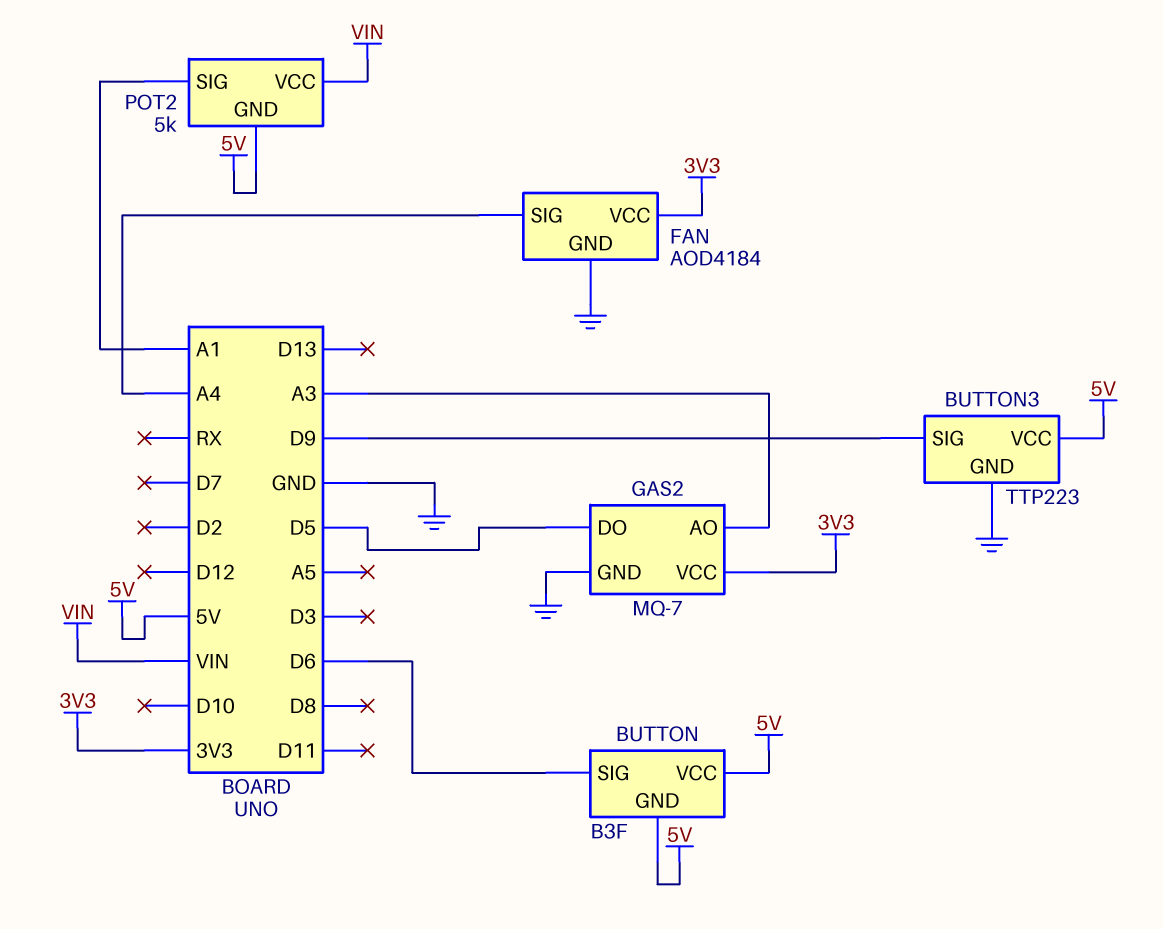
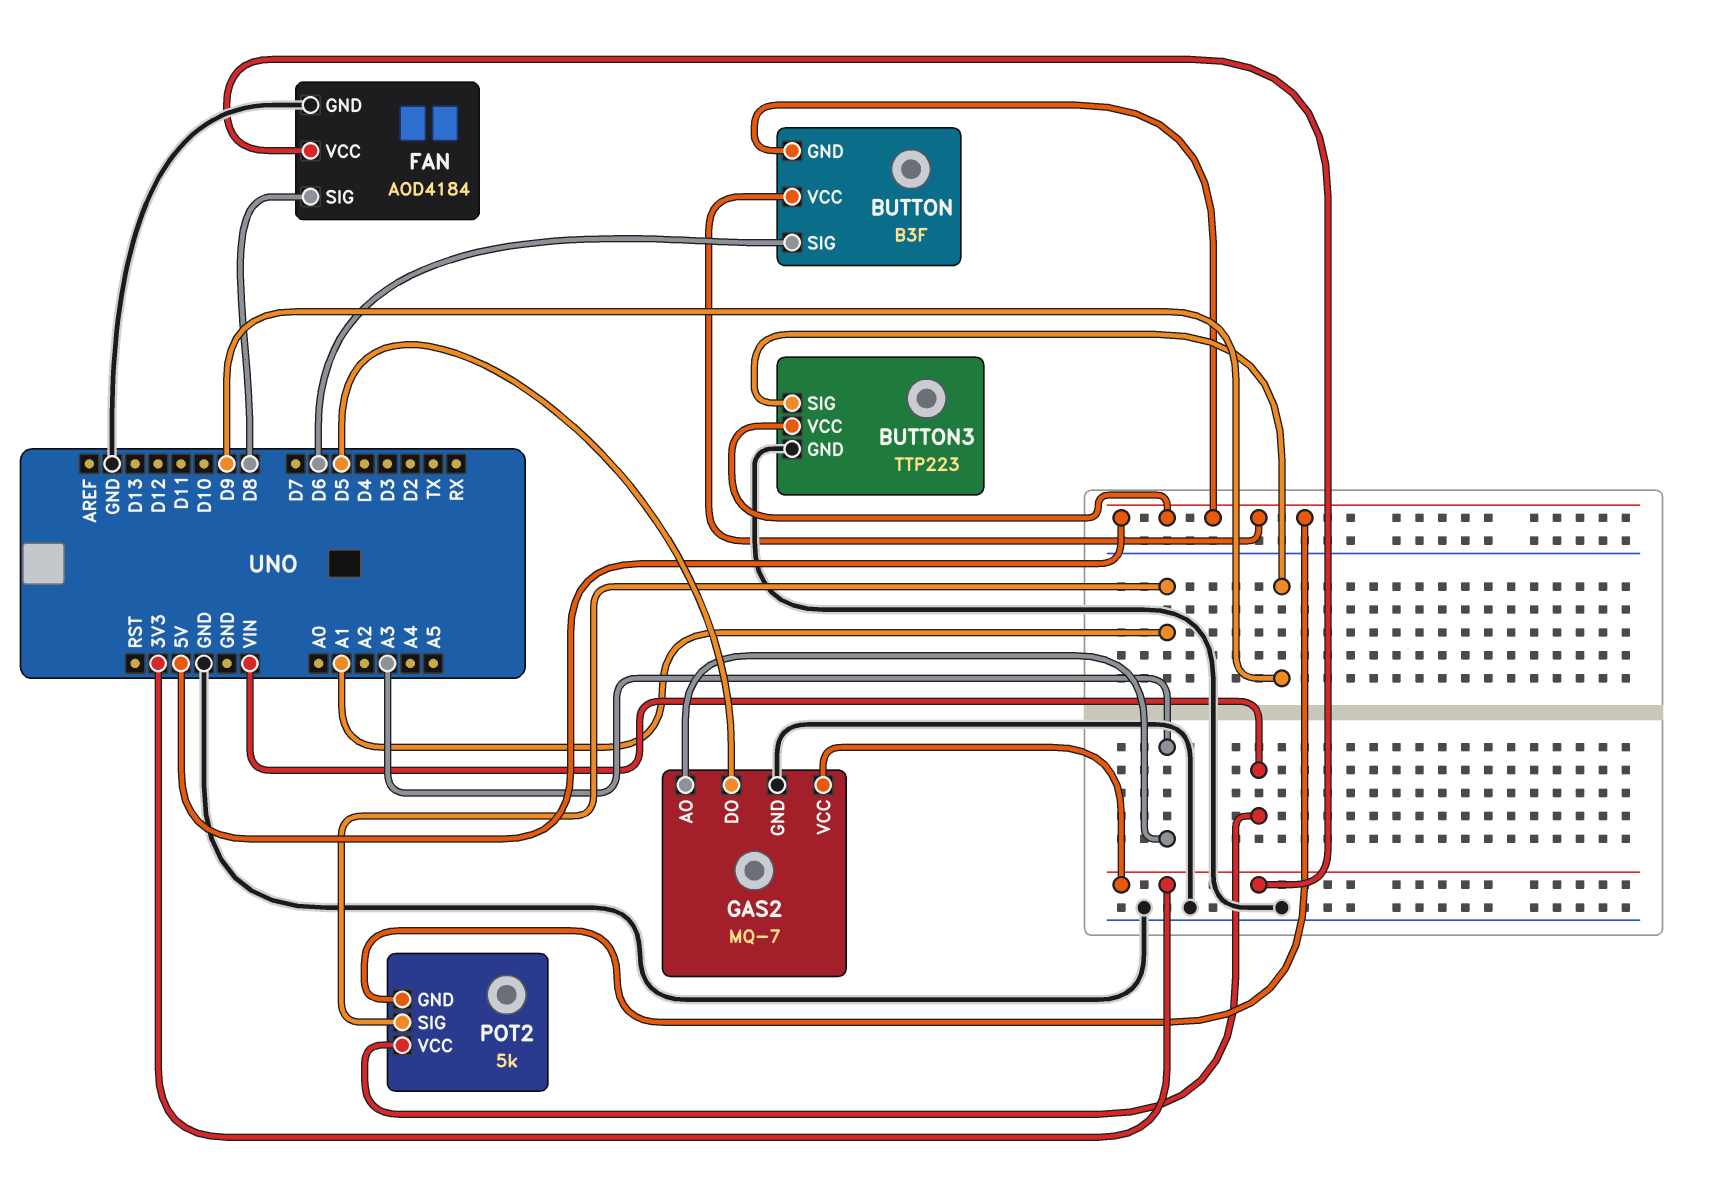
FAN pin SIG: A4 -> D8

